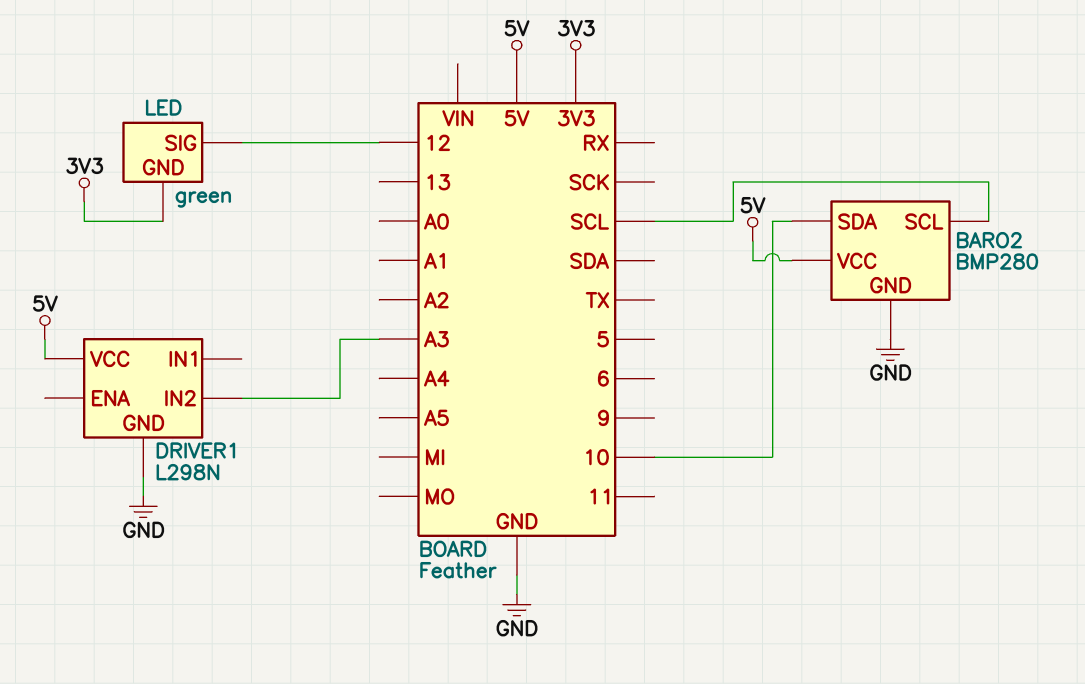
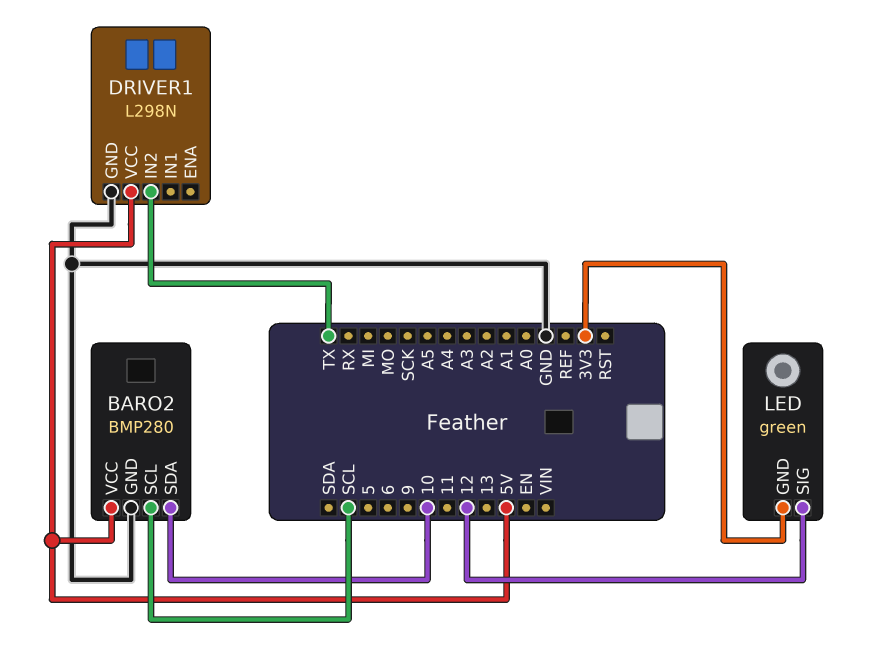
DRIVER1 pin IN2: A3 -> TX

